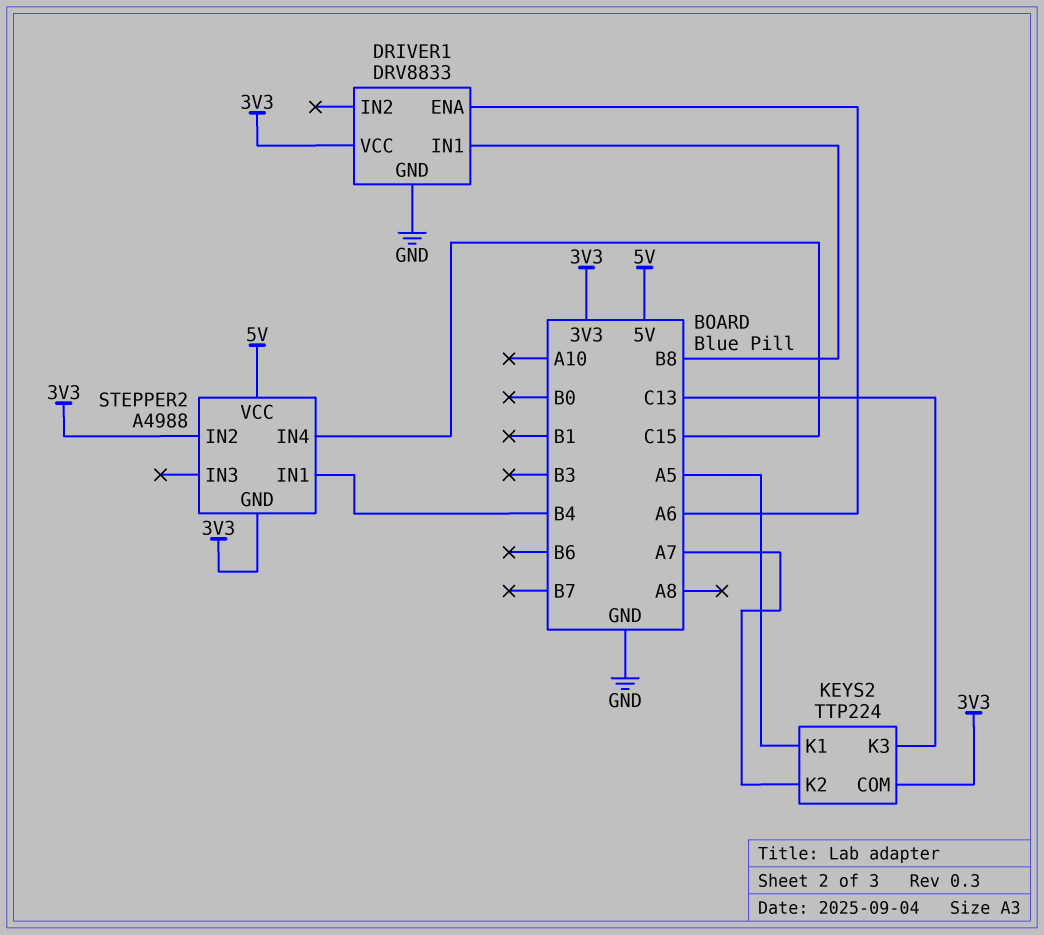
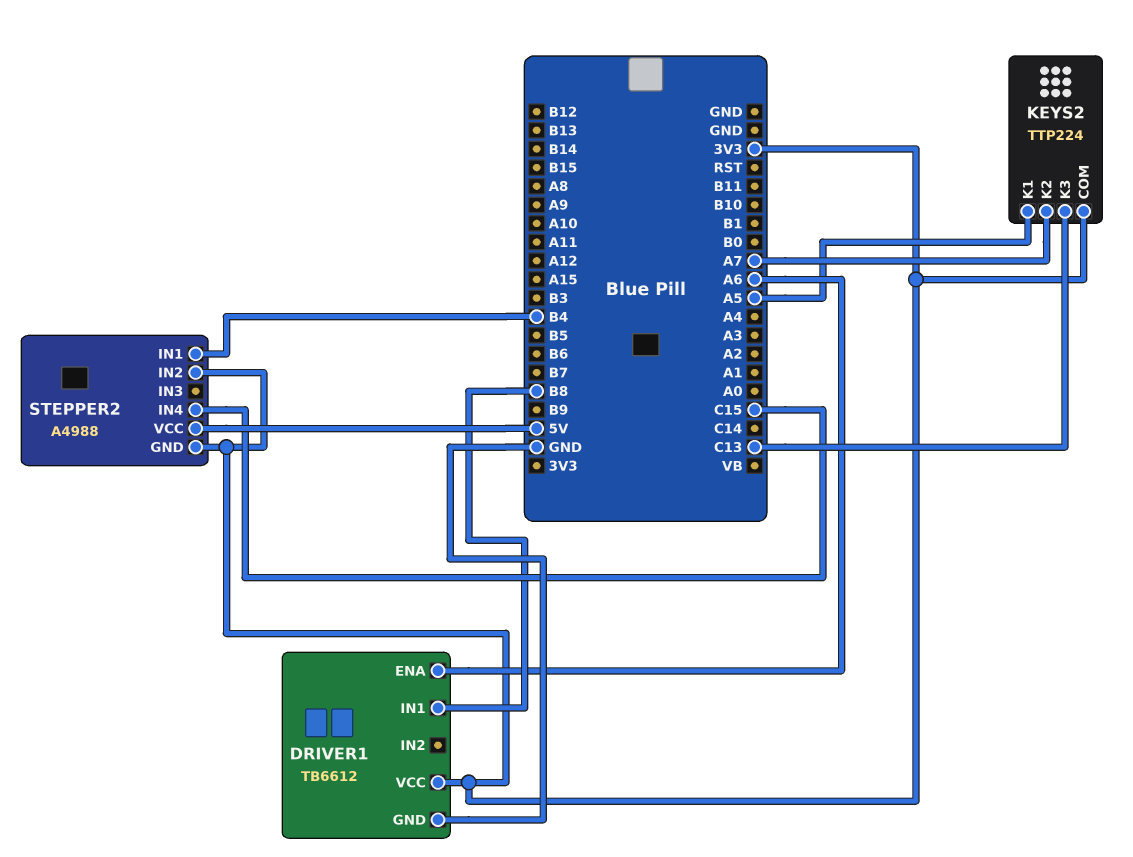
DRIVER1: DRV8833 -> TB6612

